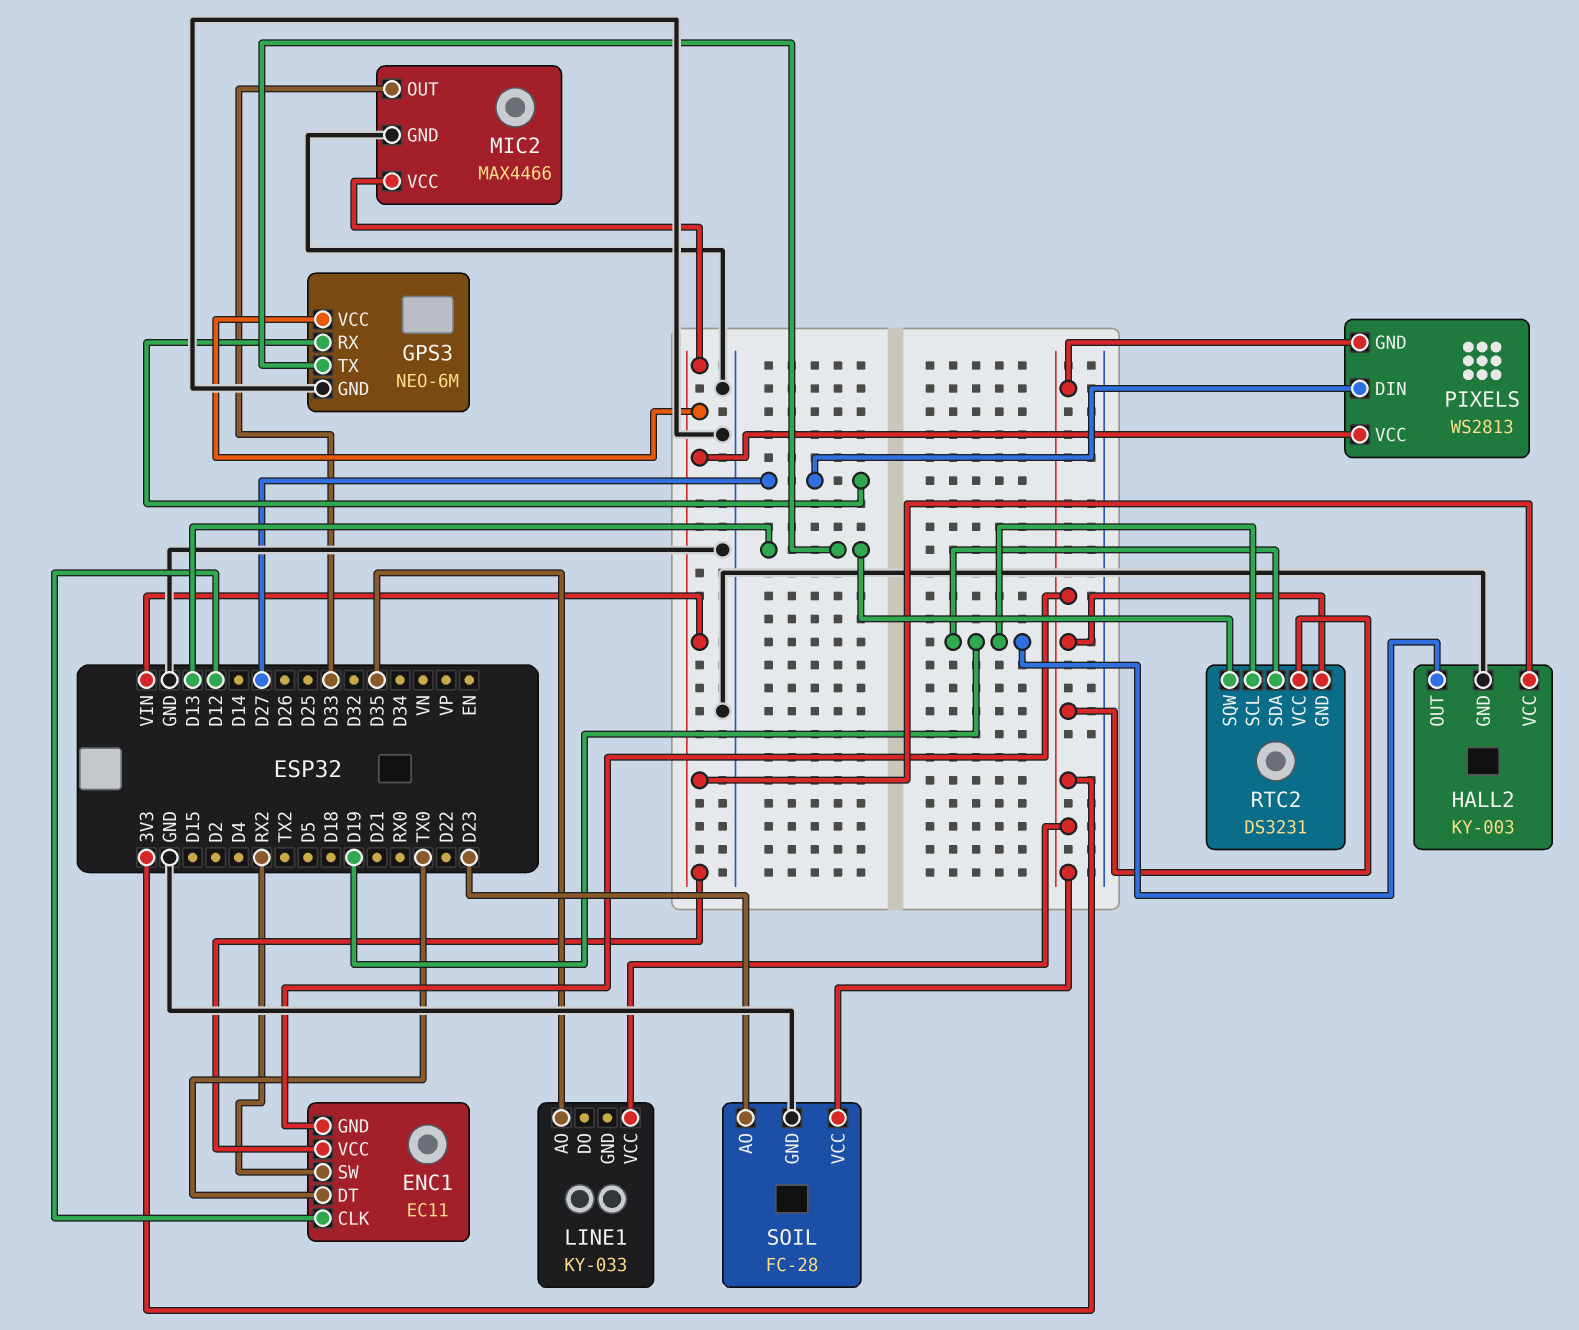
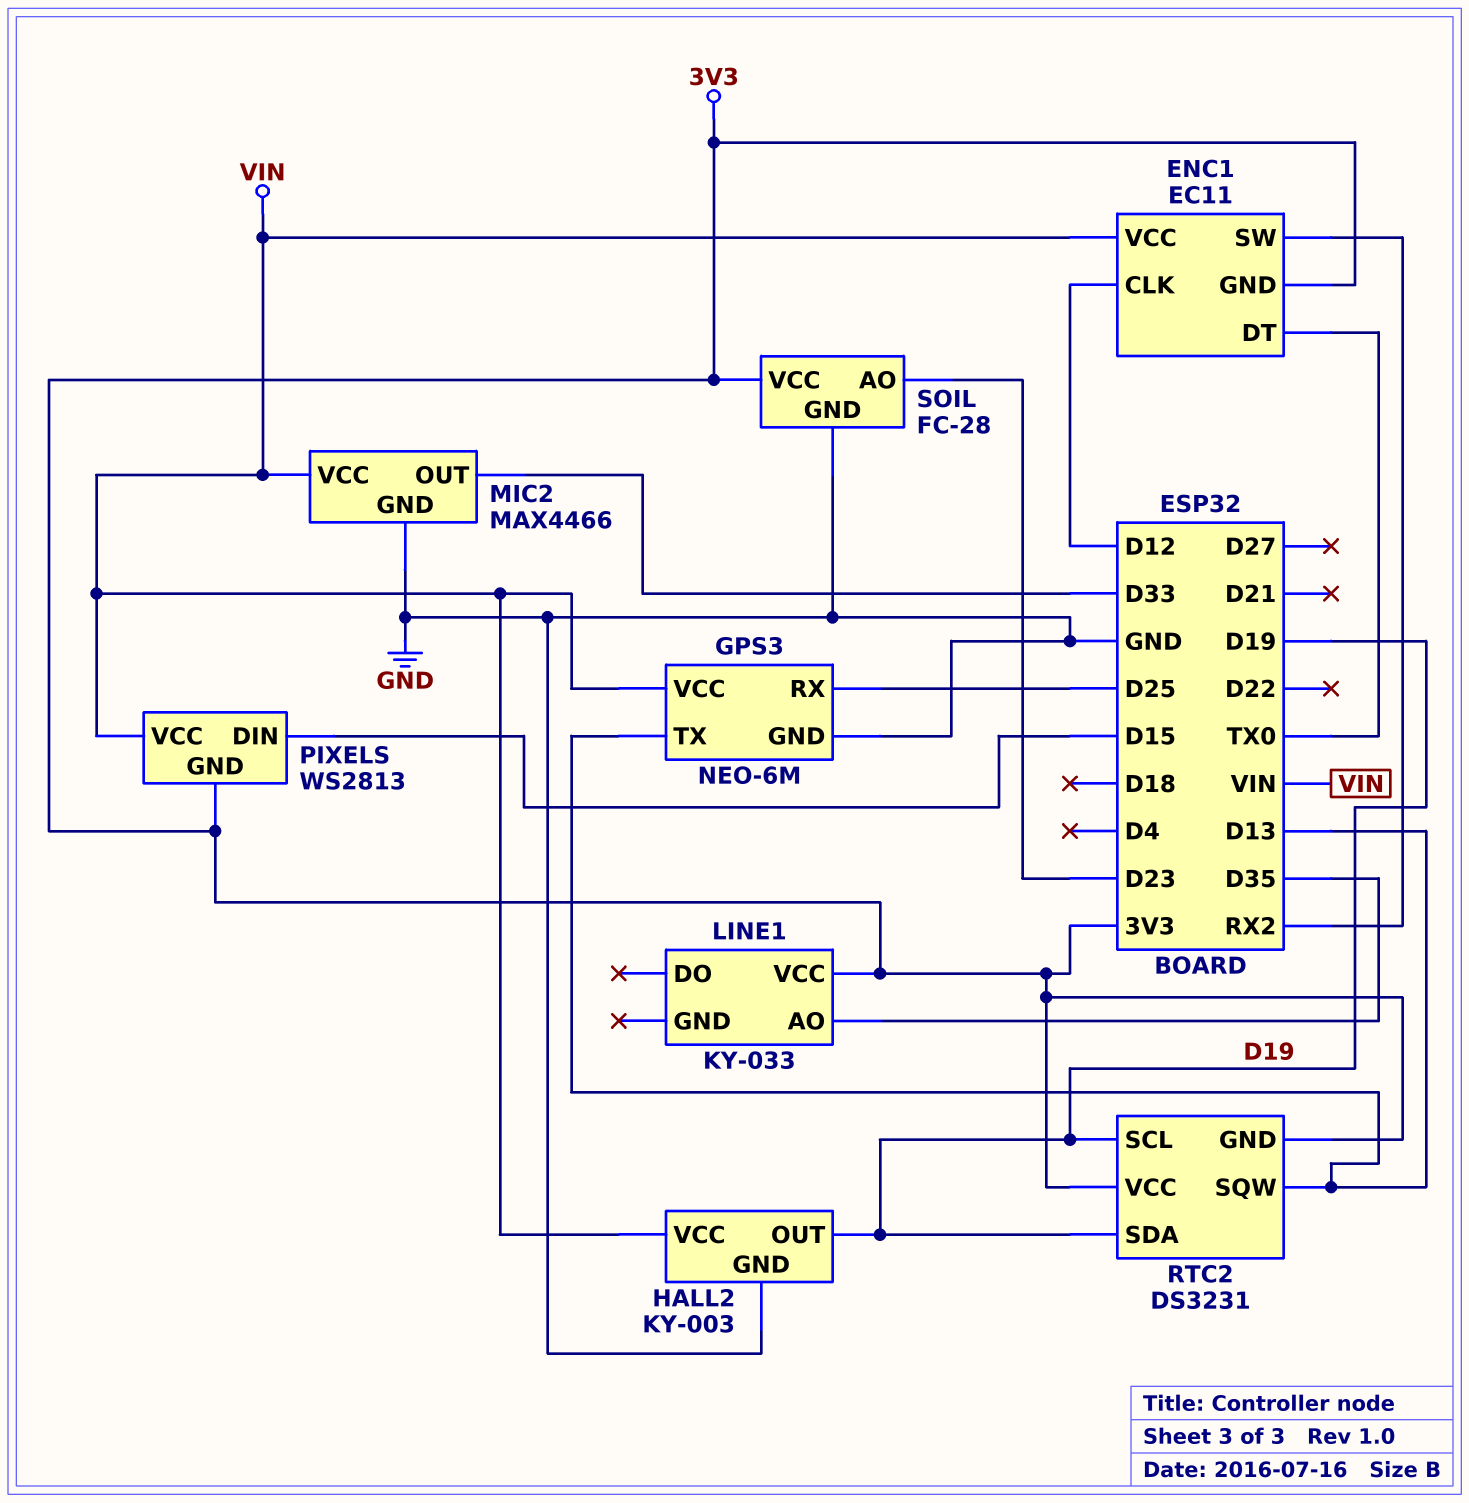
GPS3 pin RX: D27 -> D25
PIXELS pin DIN: D27 -> D15

